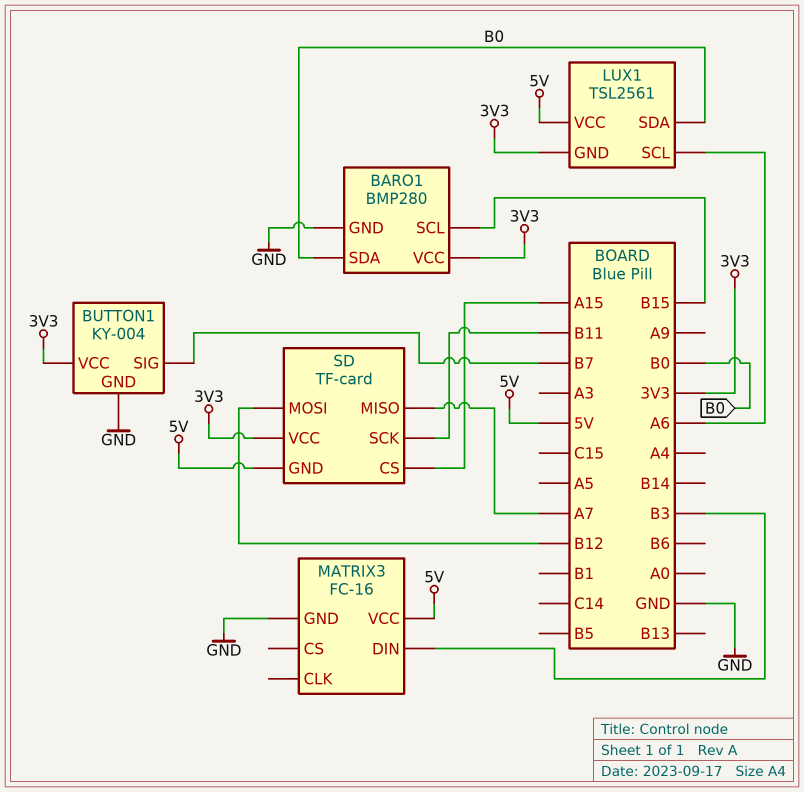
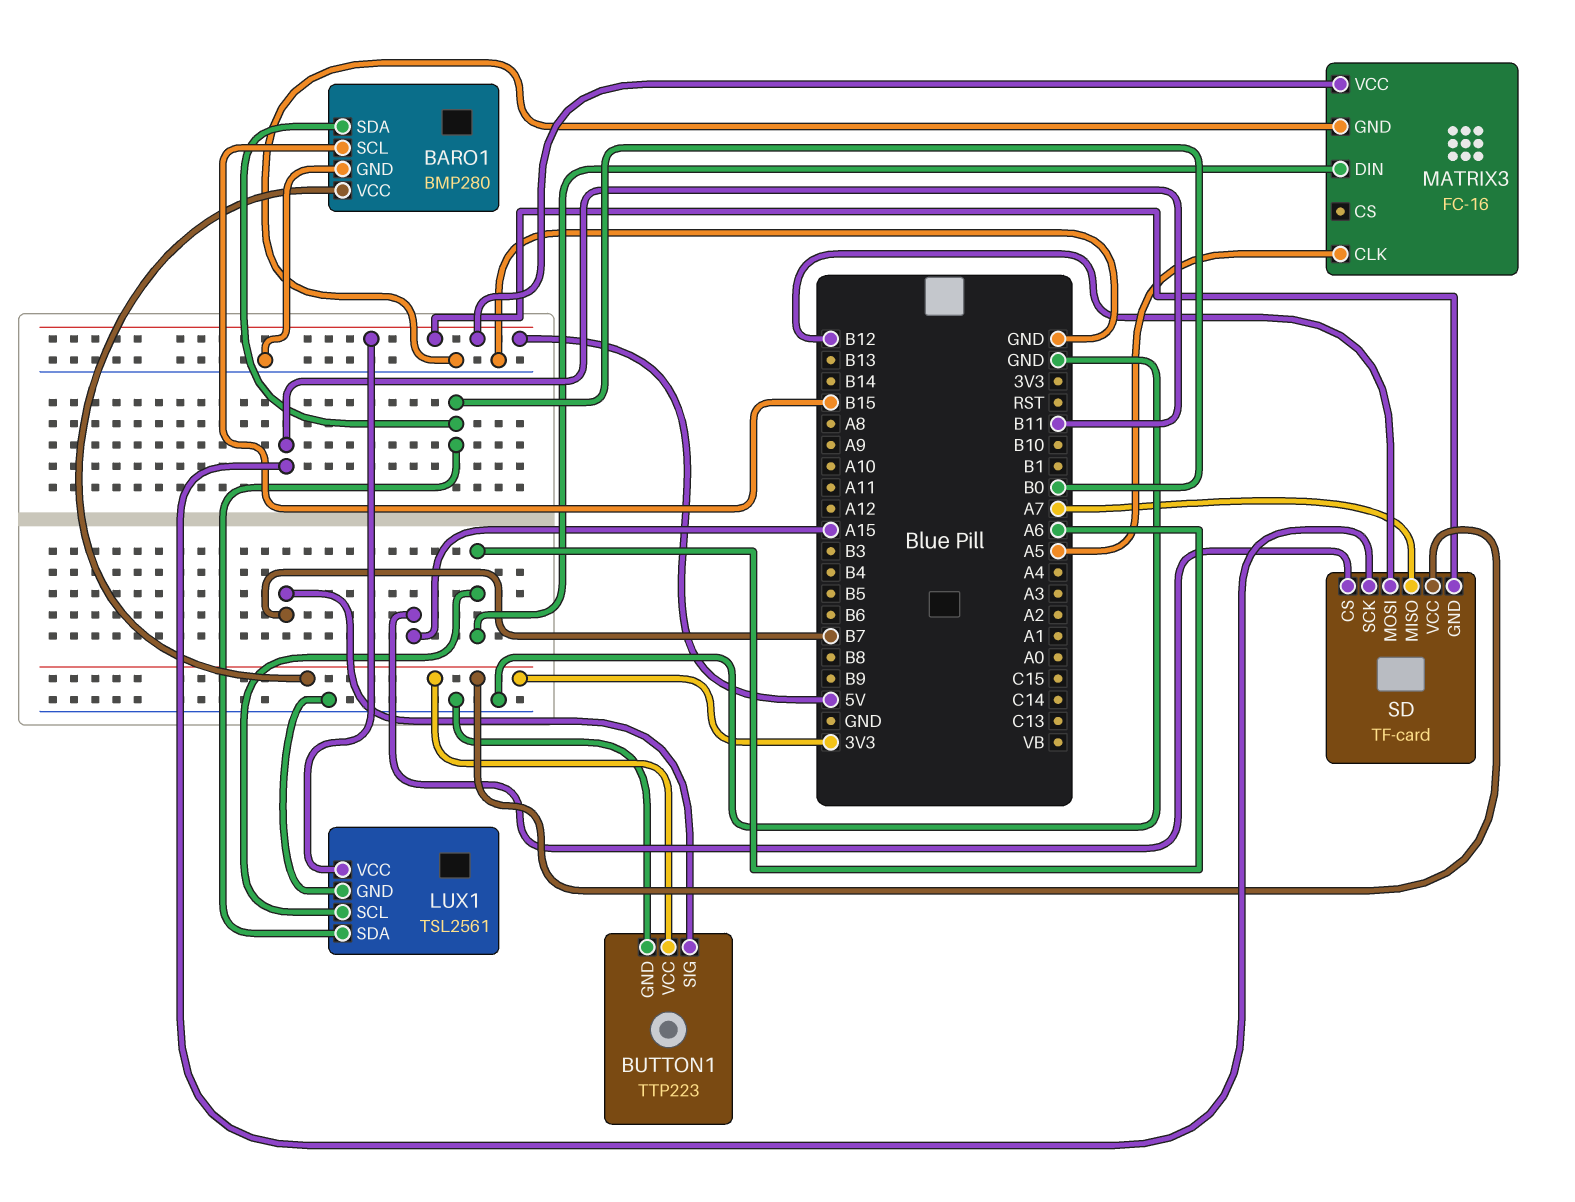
BUTTON1: KY-004 -> TTP223
LUX1 pin GND: 3V3 -> GND
MATRIX3 pin CLK: none -> A5
MATRIX3 pin DIN: B3 -> A6

